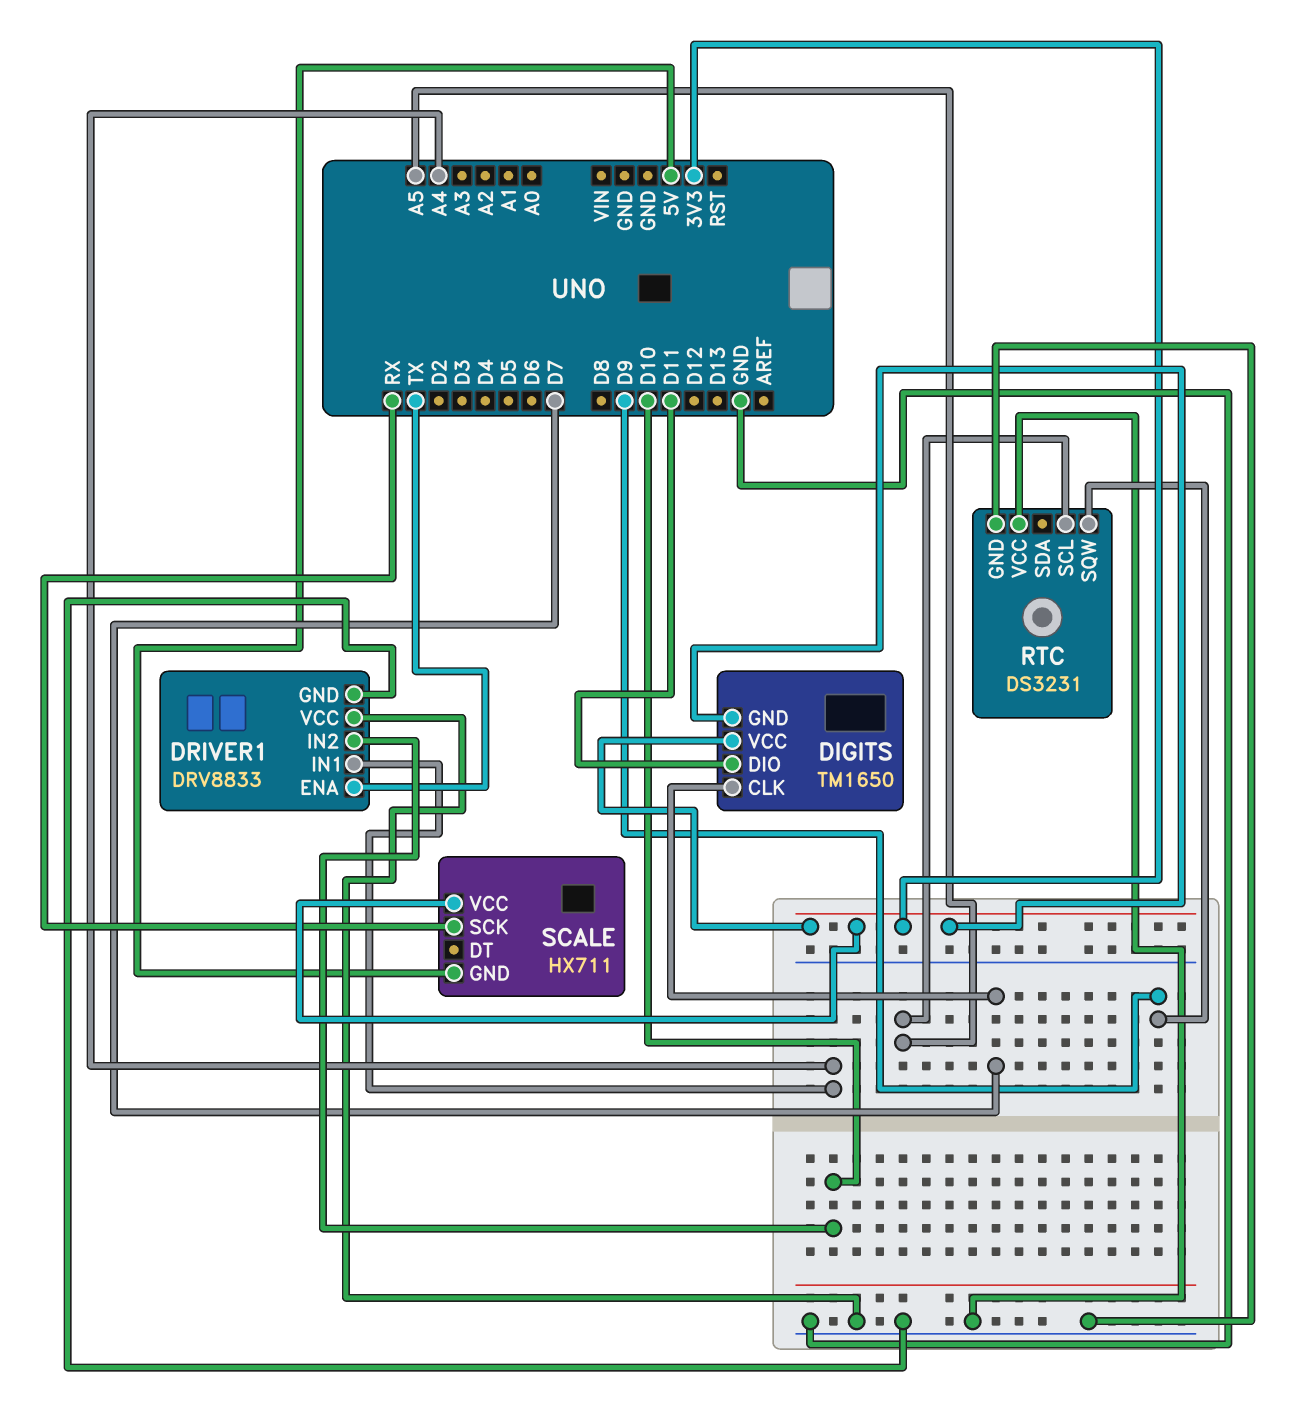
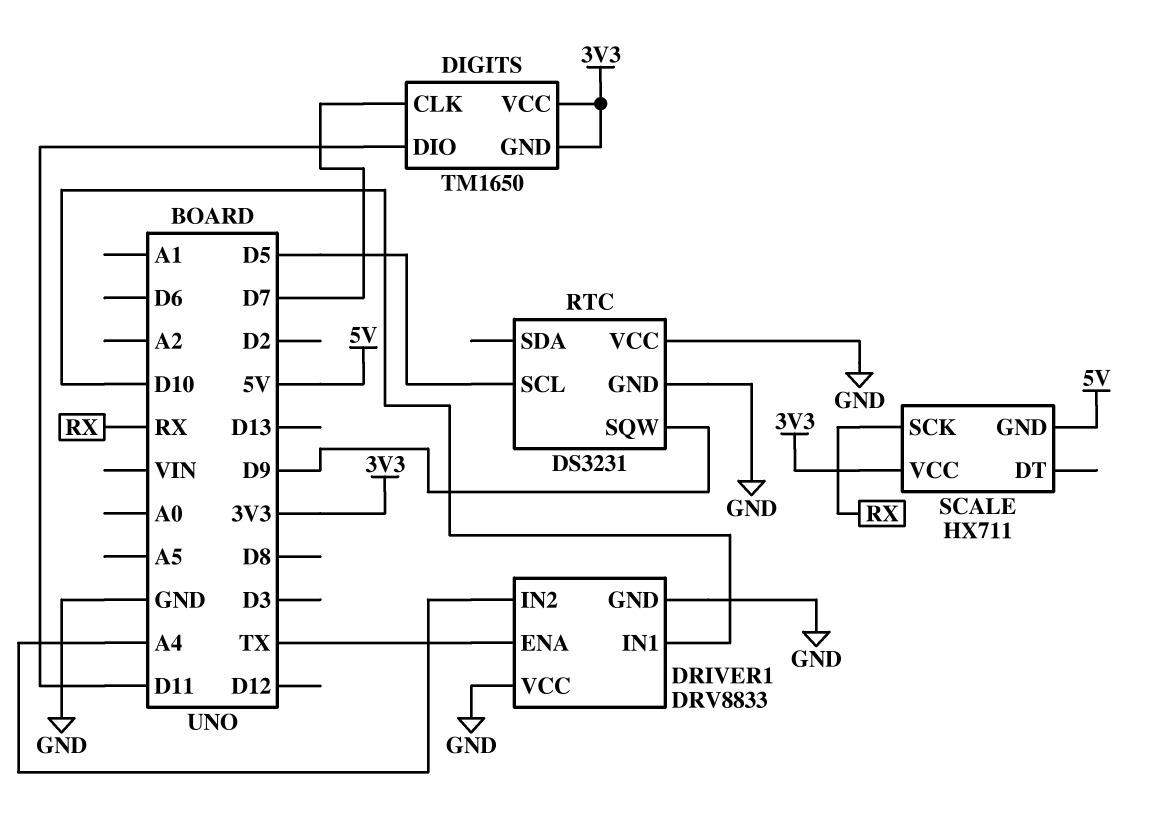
DRIVER1 pin IN1: A4 -> D10
DRIVER1 pin IN2: D10 -> A4
RTC pin SCL: A5 -> D5

